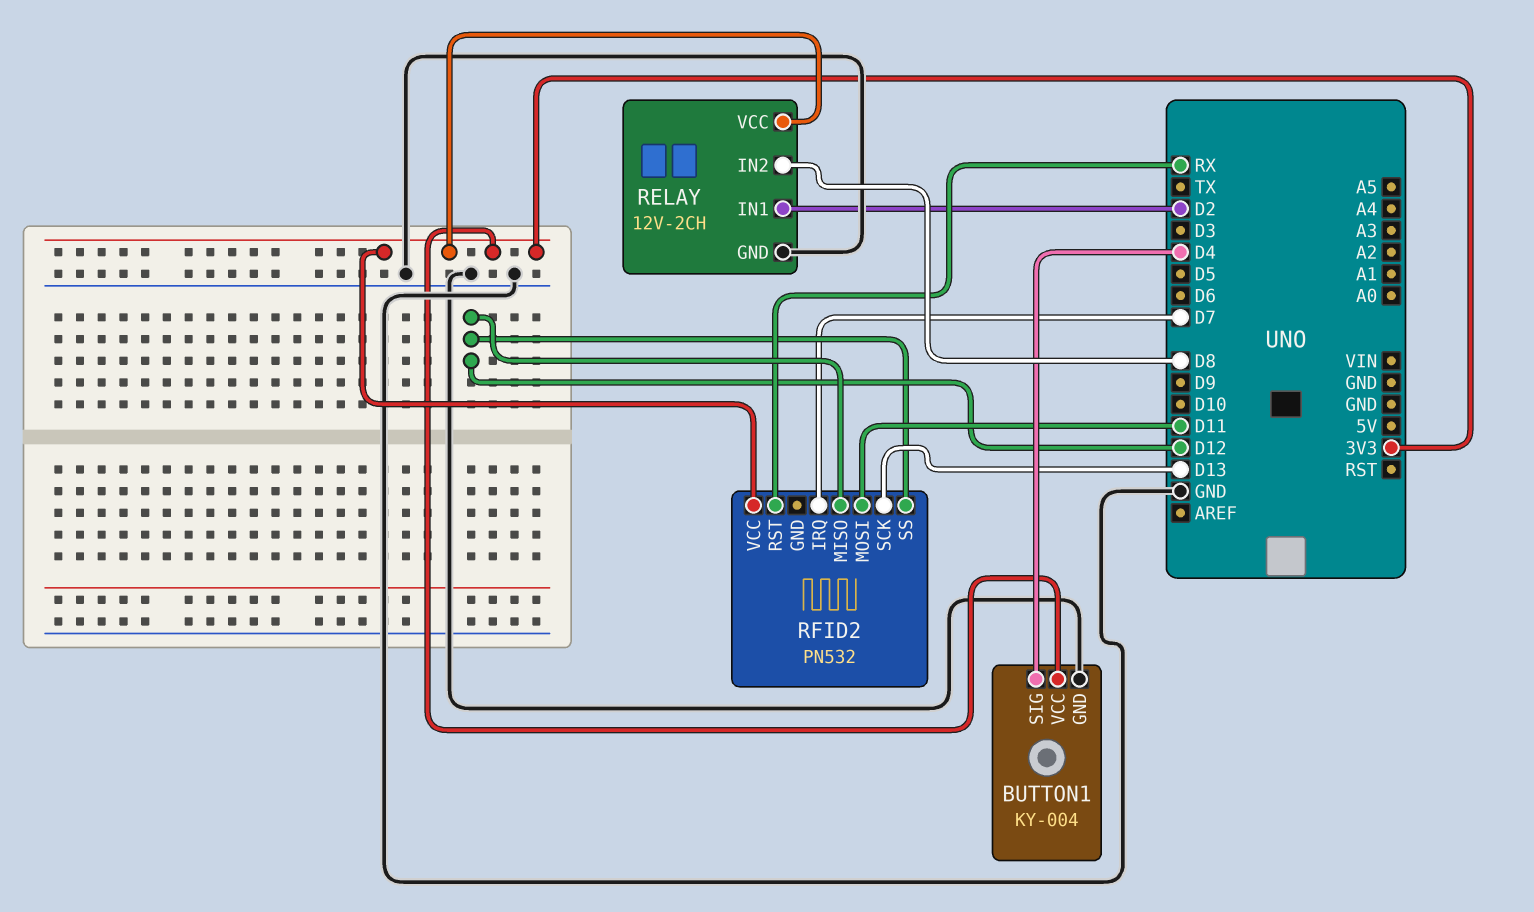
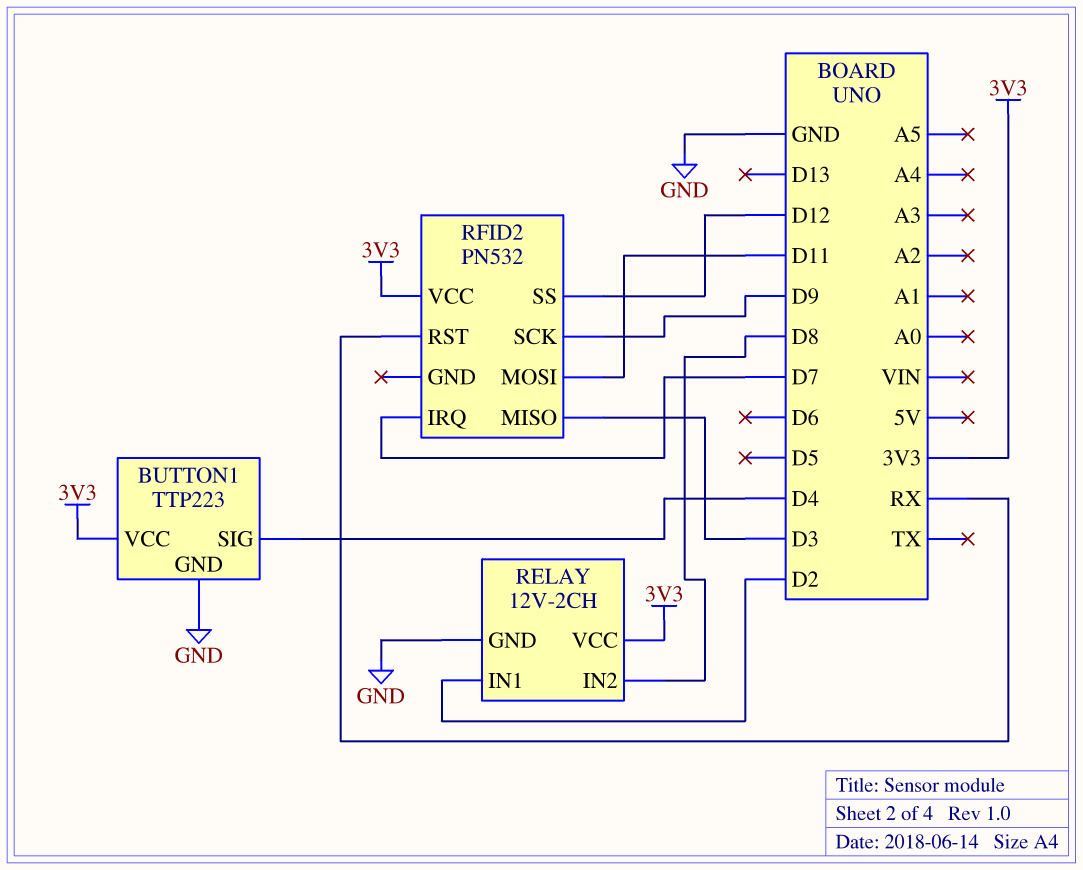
BUTTON1: KY-004 -> TTP223
RFID2 pin MISO: D12 -> D3
RFID2 pin SCK: D13 -> D9

